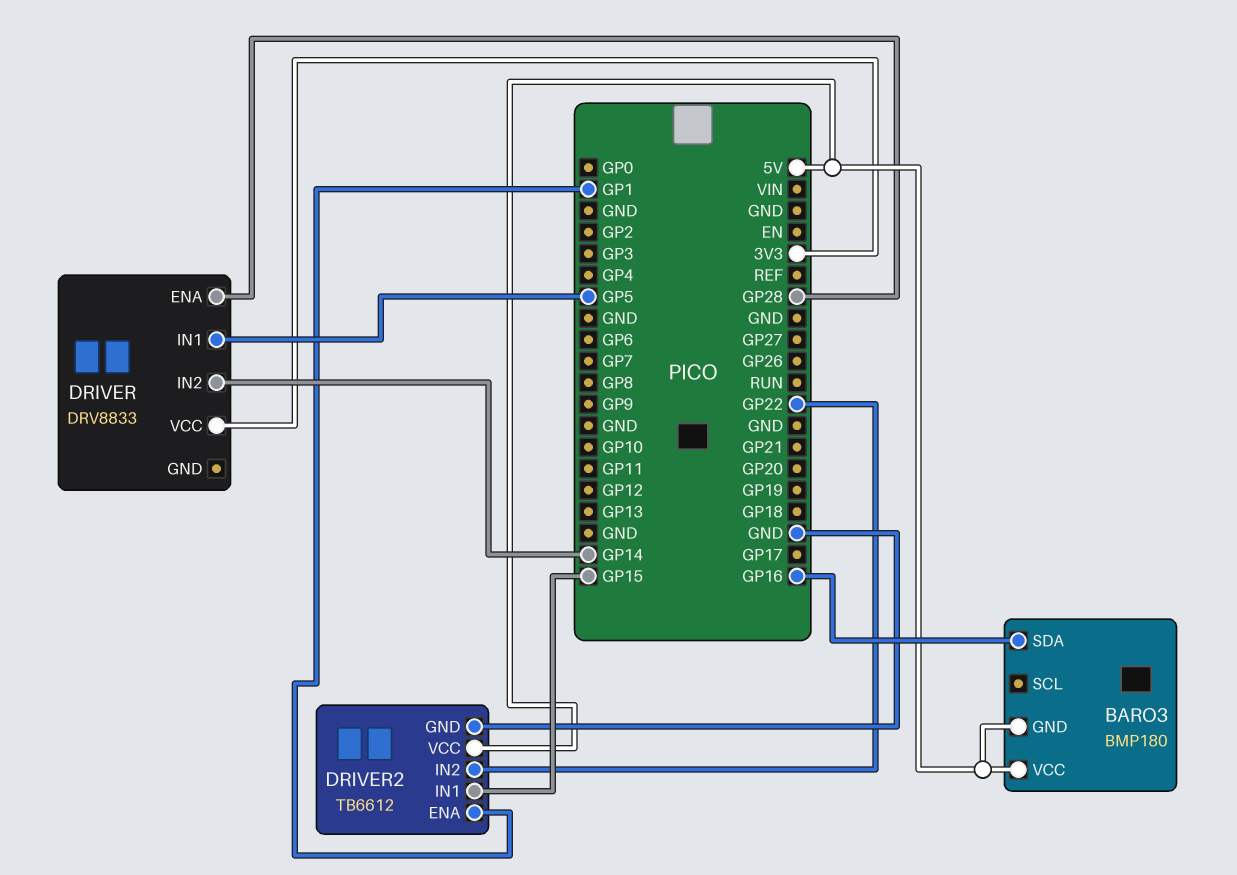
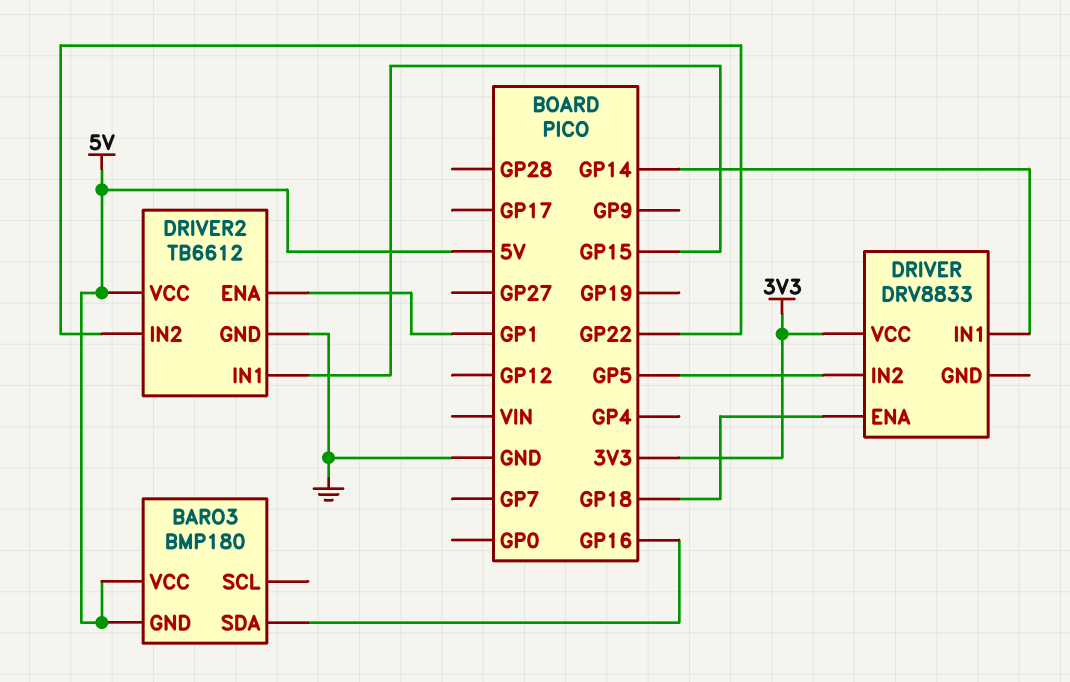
DRIVER pin ENA: GP28 -> GP18
DRIVER pin IN1: GP5 -> GP14
DRIVER pin IN2: GP14 -> GP5

